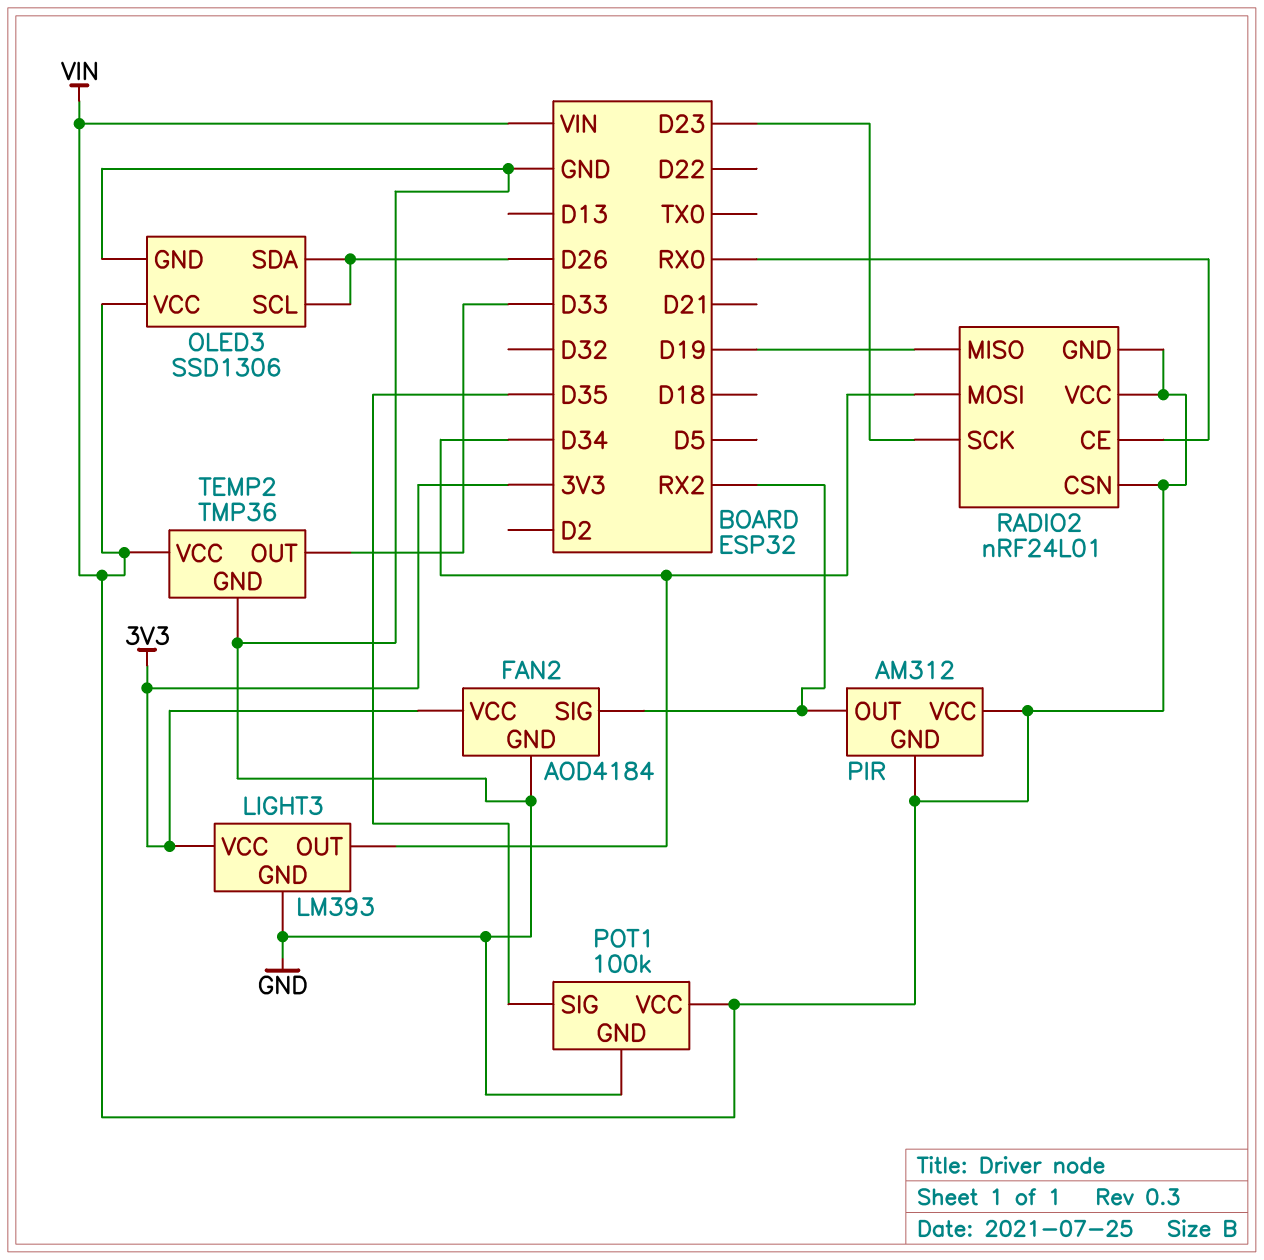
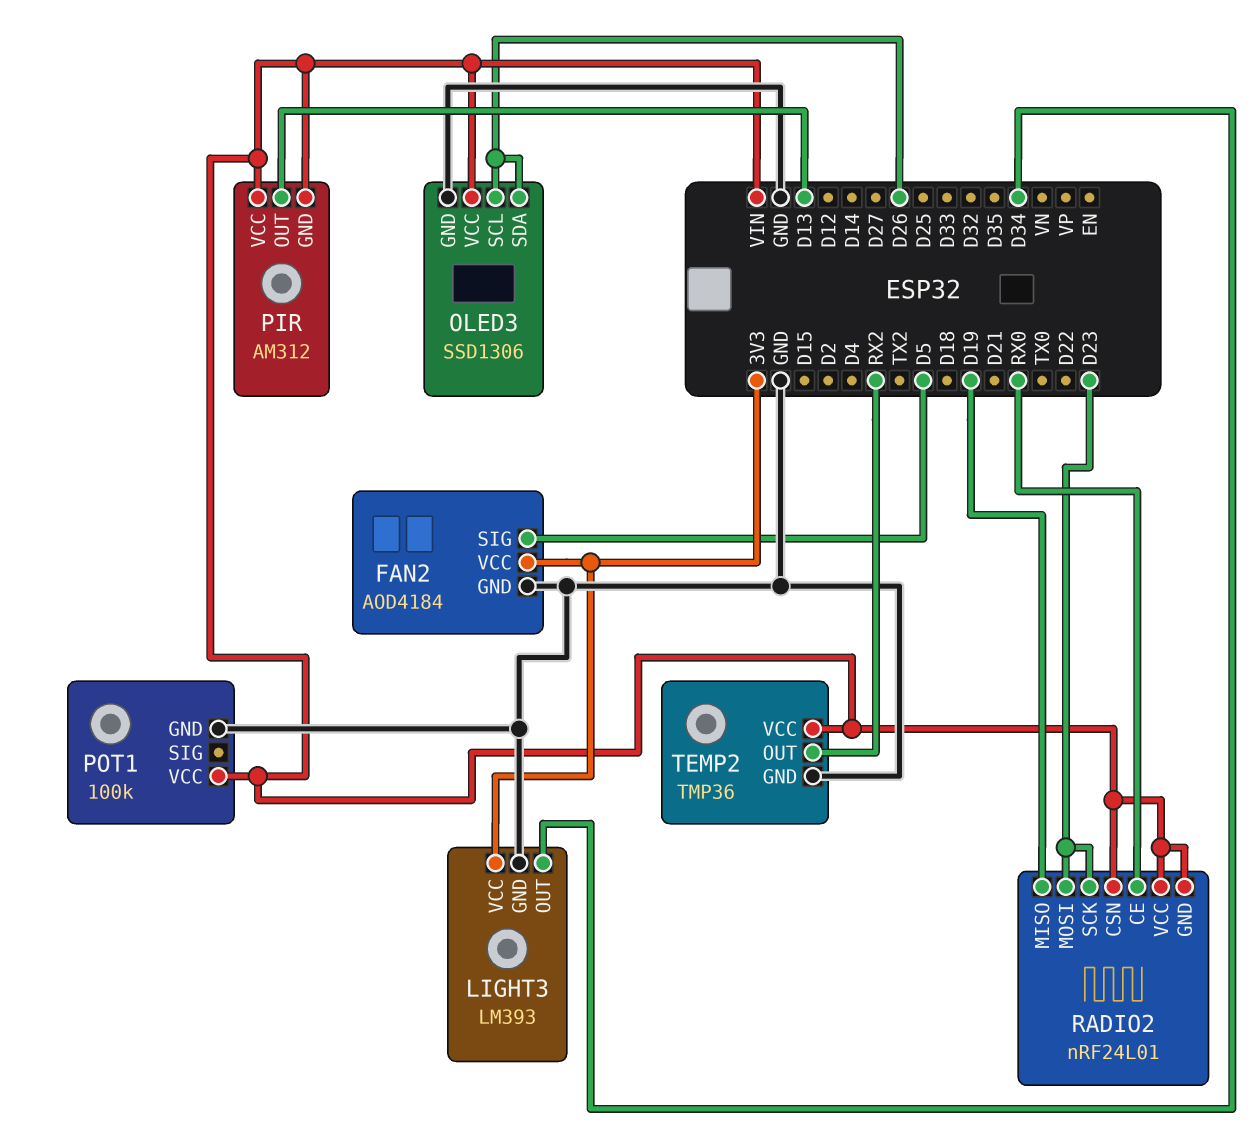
FAN2 pin SIG: RX2 -> D5
PIR pin OUT: RX2 -> D13
POT1 pin SIG: D35 -> none
RADIO2 pin MOSI: D34 -> D23
TEMP2 pin OUT: D33 -> RX2

